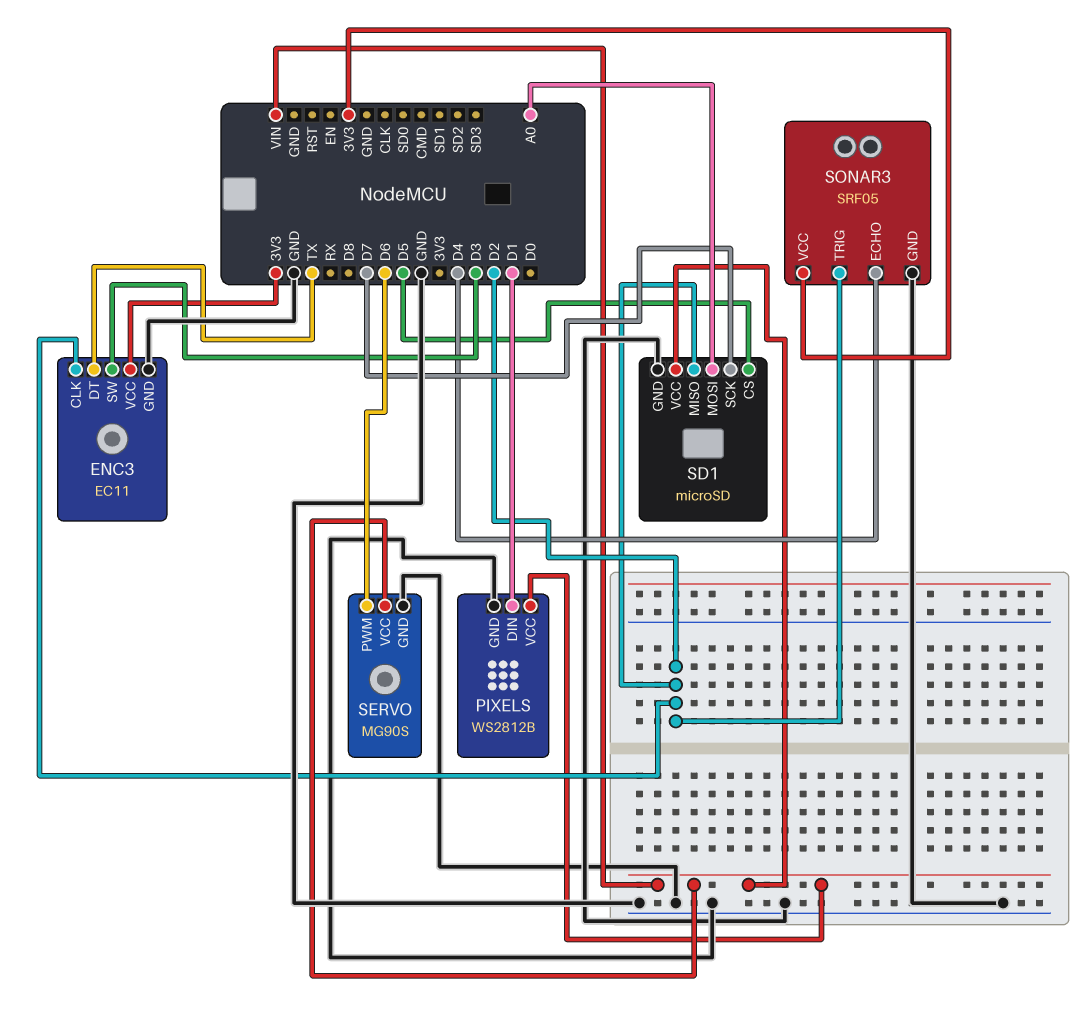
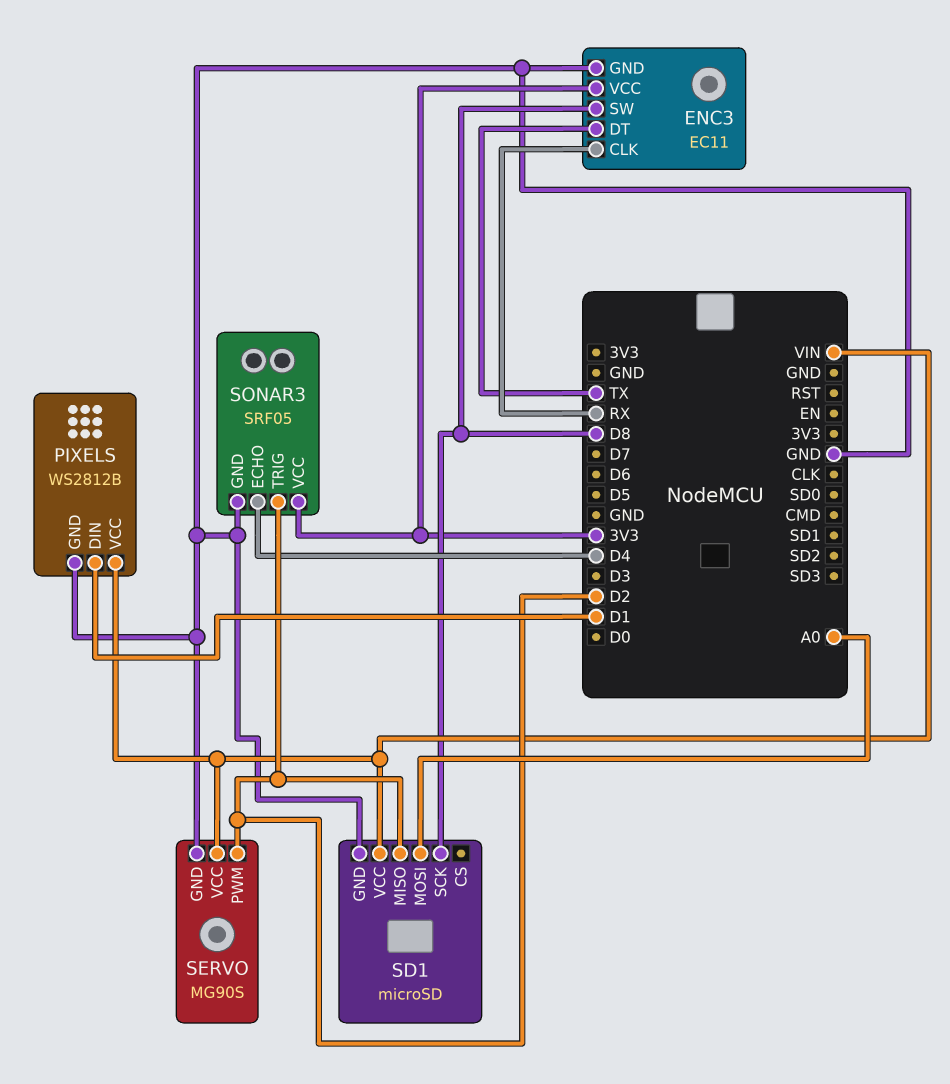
ENC3 pin CLK: D2 -> RX
ENC3 pin SW: D3 -> D8
SD1 pin CS: D5 -> none
SD1 pin SCK: D7 -> D8
SERVO pin PWM: D6 -> D2

